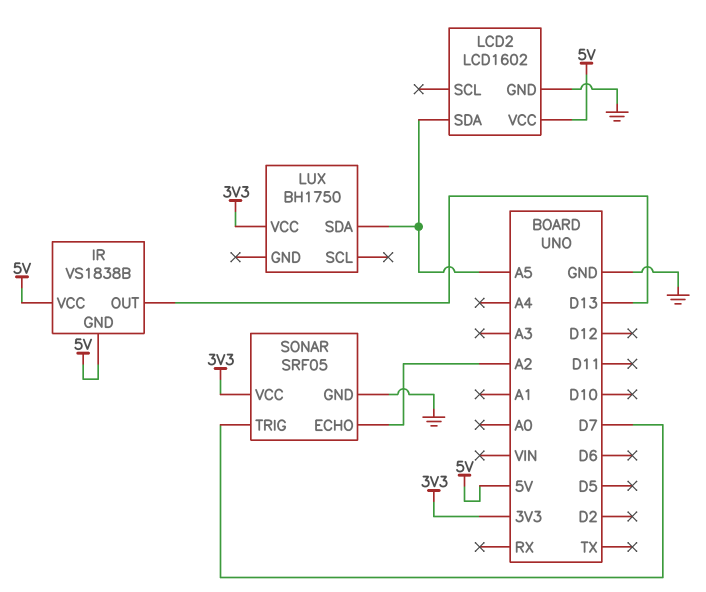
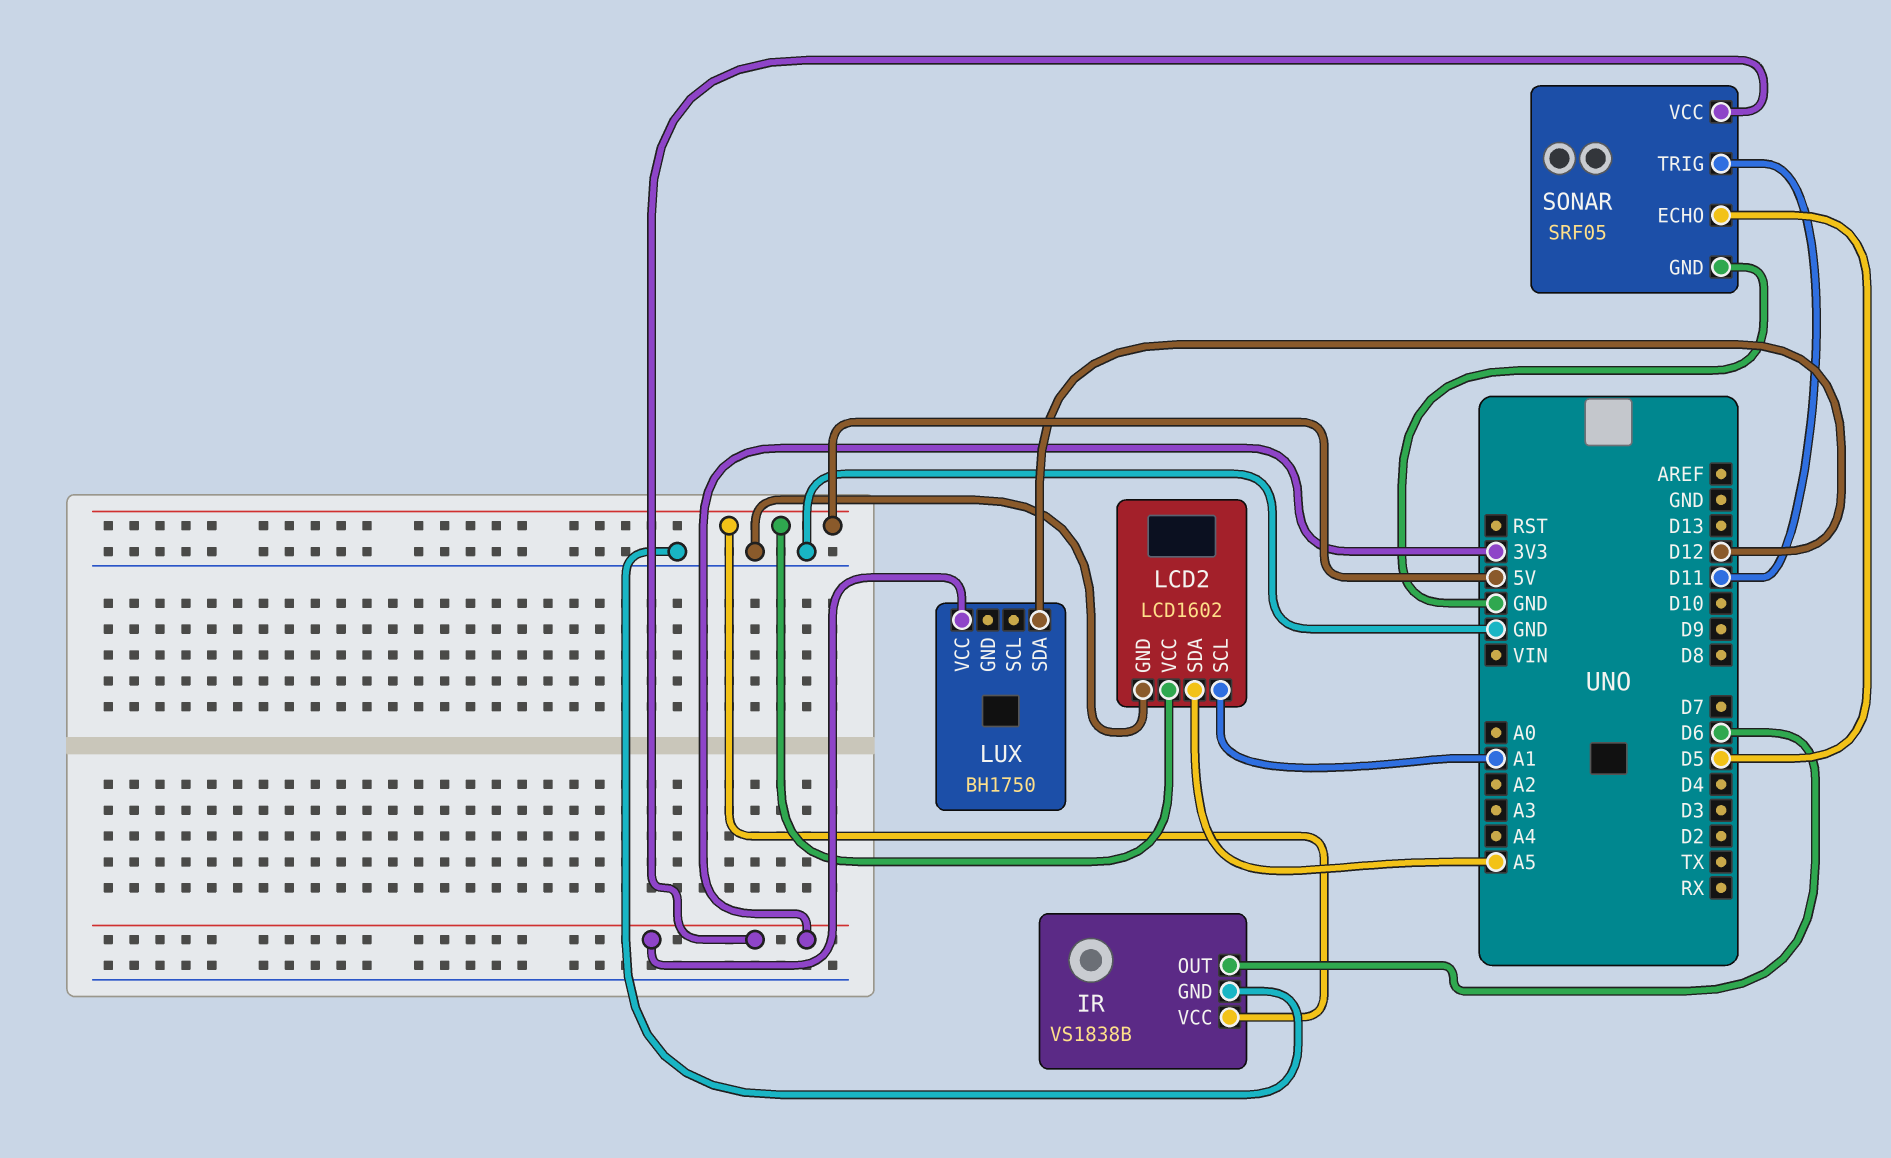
IR pin GND: 5V -> GND
IR pin OUT: D13 -> D6
LCD2 pin SCL: none -> A1
LUX pin SDA: A5 -> D12
SONAR pin ECHO: A2 -> D5
SONAR pin TRIG: D7 -> D11

